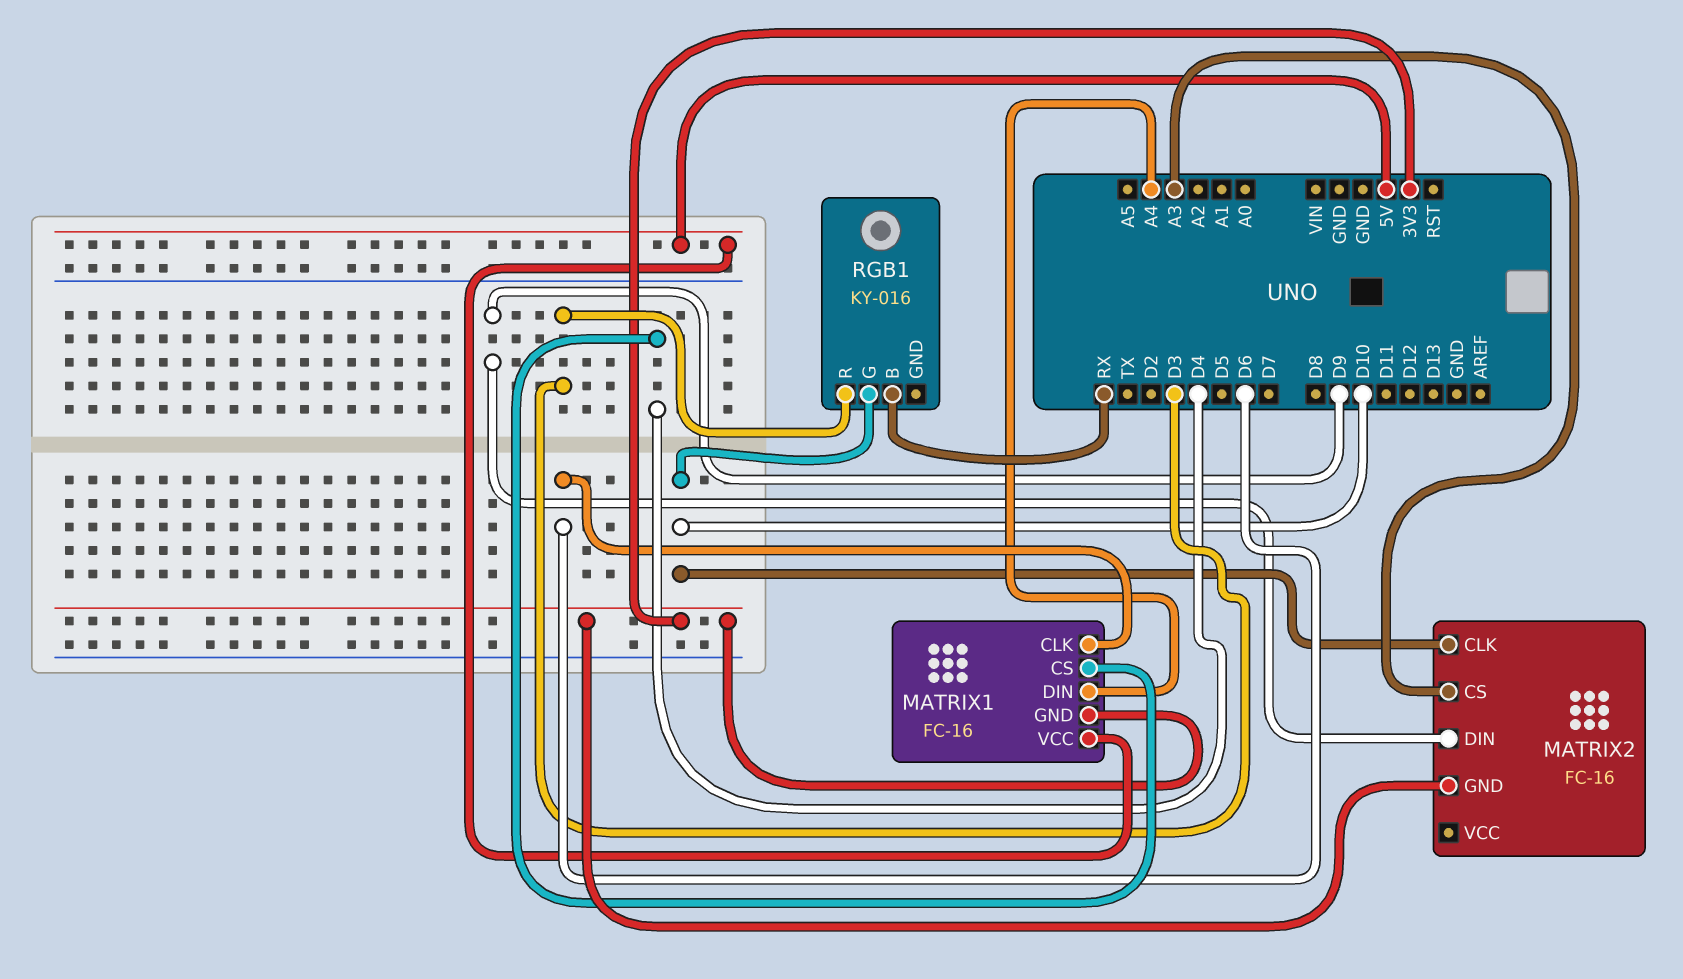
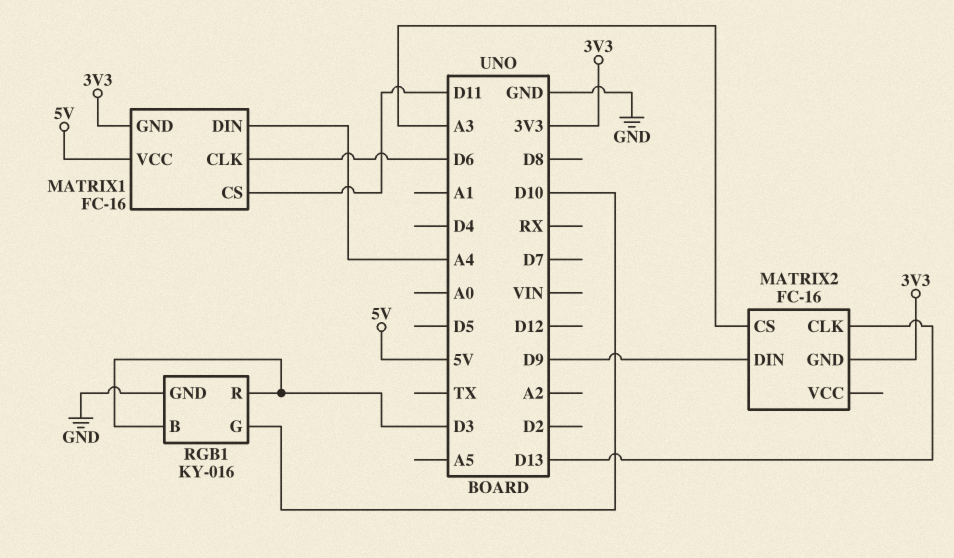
MATRIX1 pin CS: D4 -> D11
MATRIX2 pin CLK: D10 -> D13
RGB1 pin B: RX -> D3
RGB1 pin GND: none -> GND

